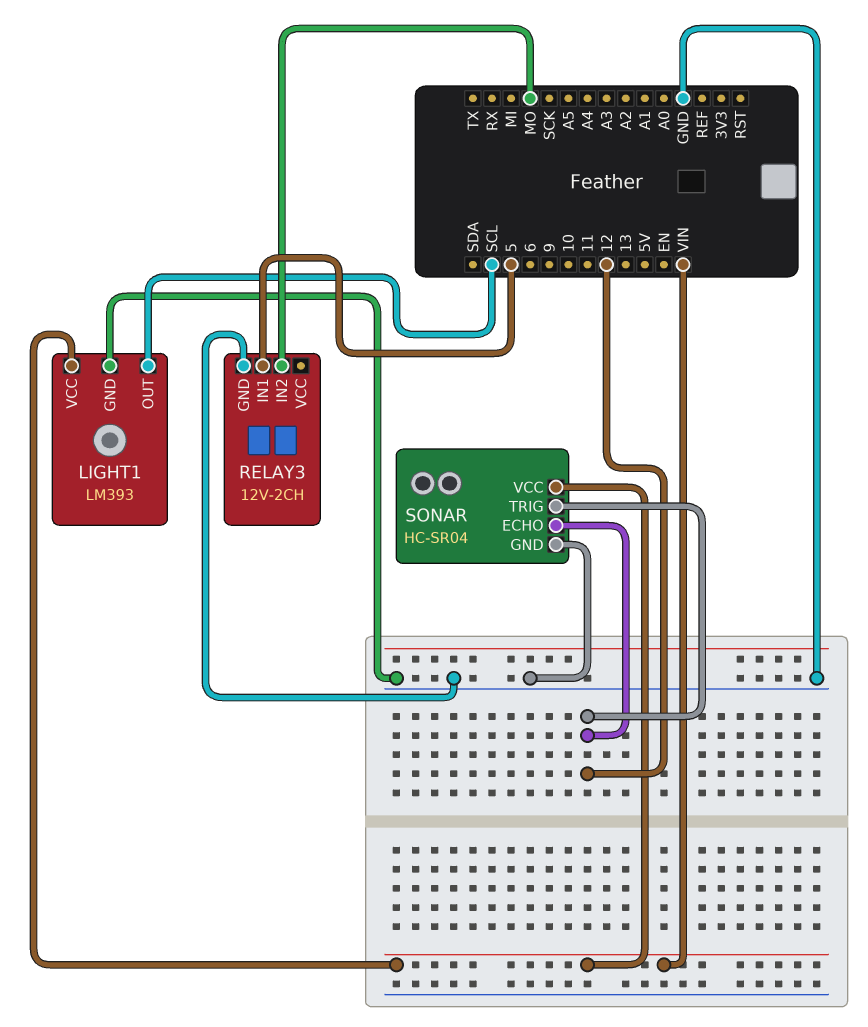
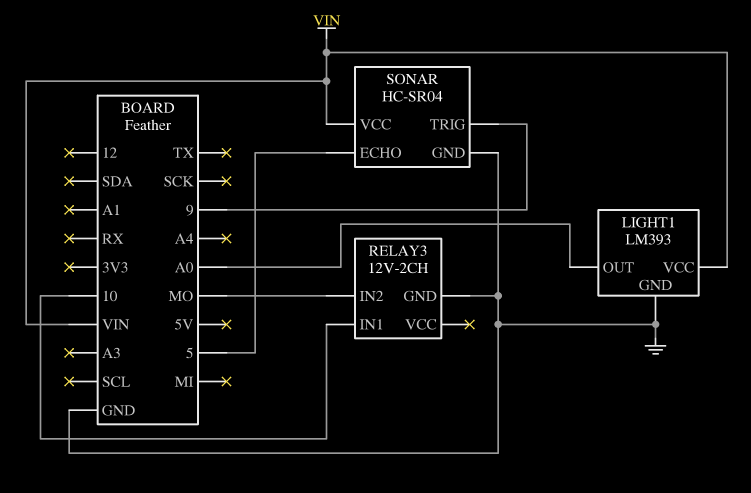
LIGHT1 pin OUT: SCL -> A0
RELAY3 pin IN1: 5 -> 10
SONAR pin ECHO: 12 -> 5
SONAR pin TRIG: 12 -> 9

